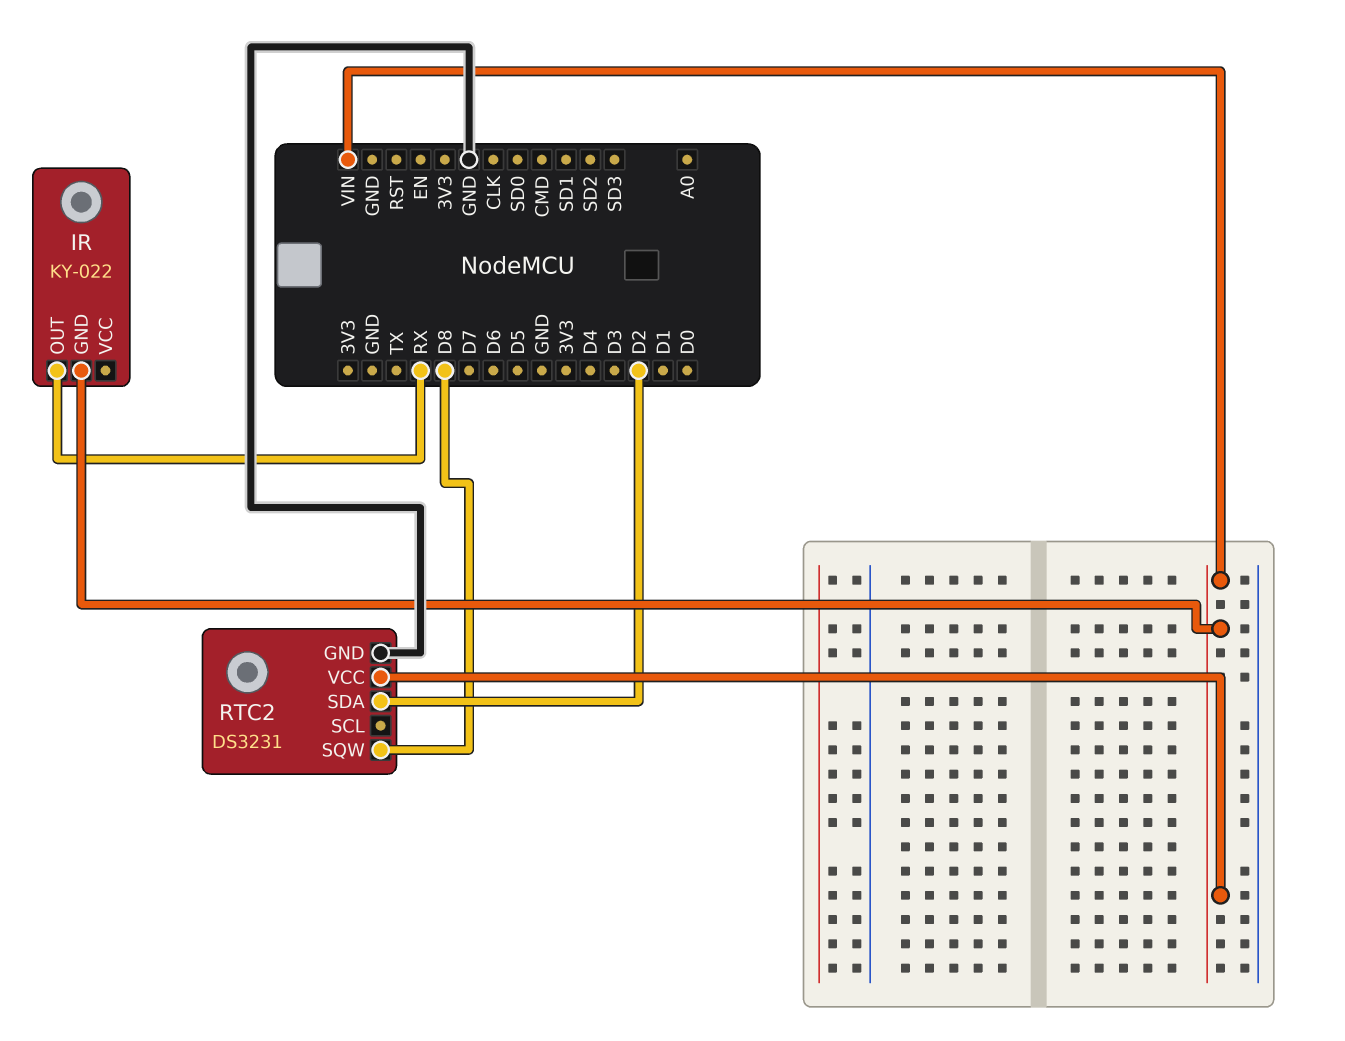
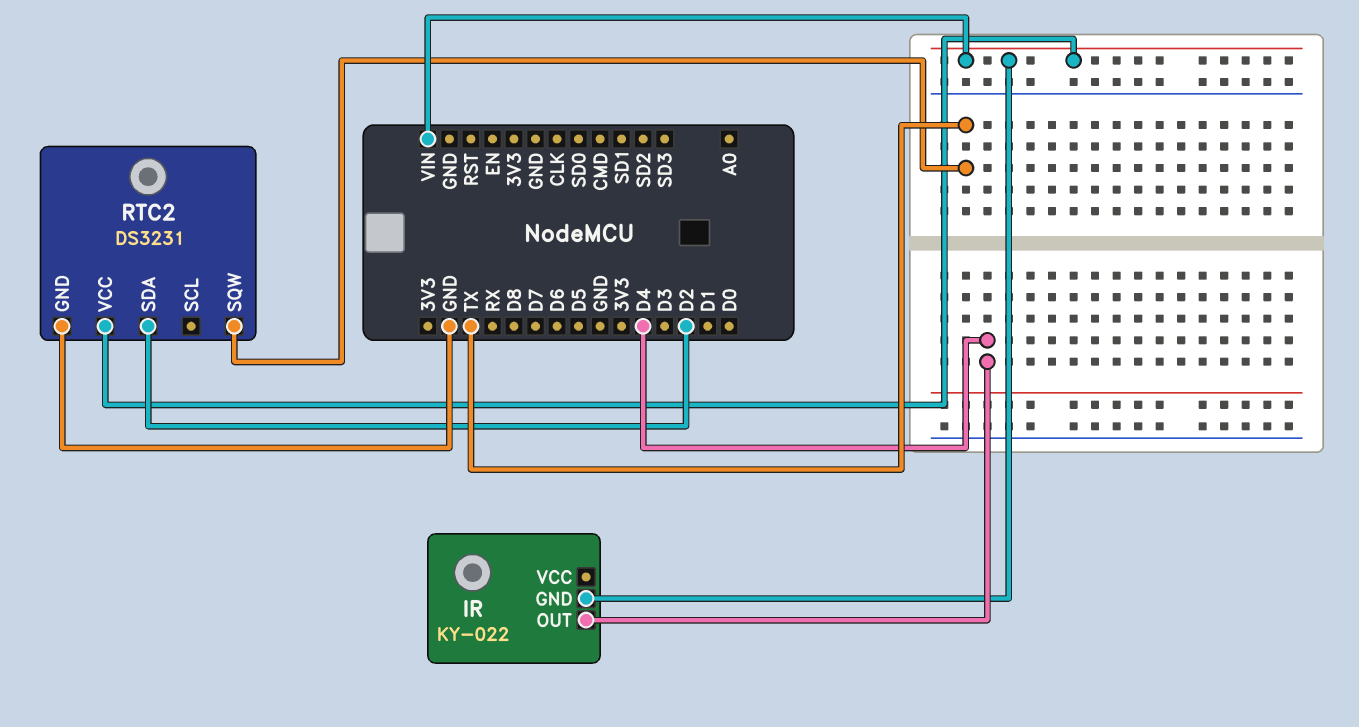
IR pin OUT: RX -> D4
RTC2 pin SQW: D8 -> TX

